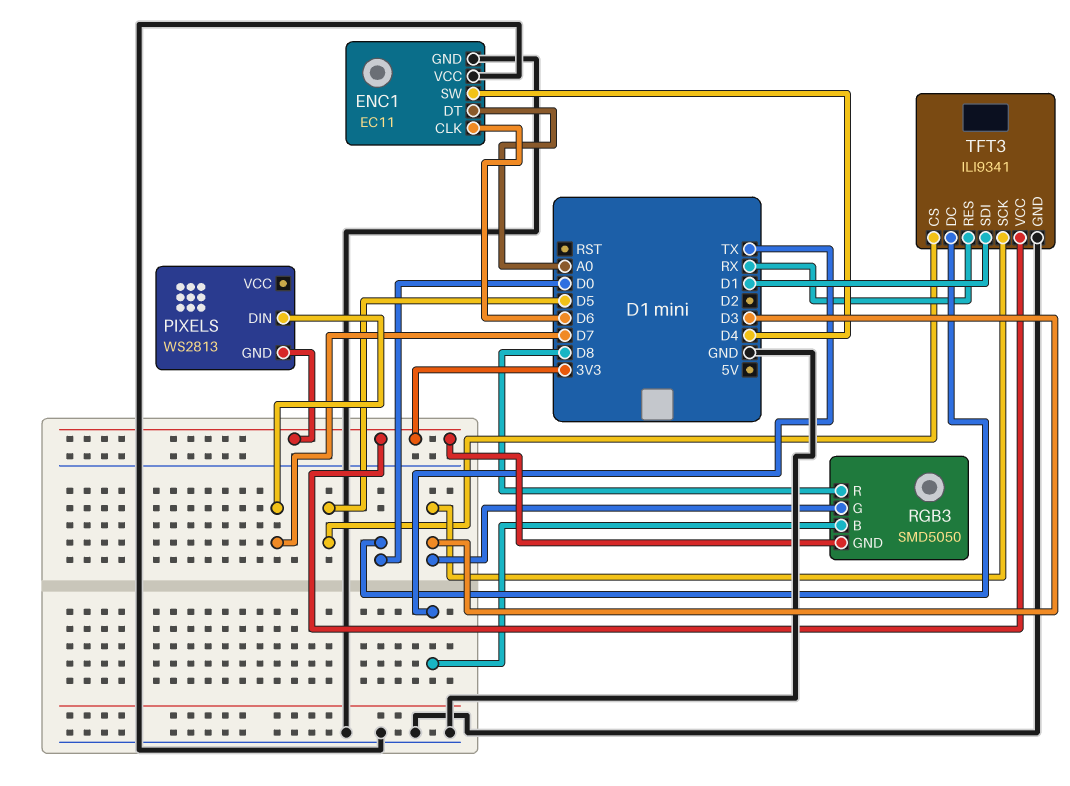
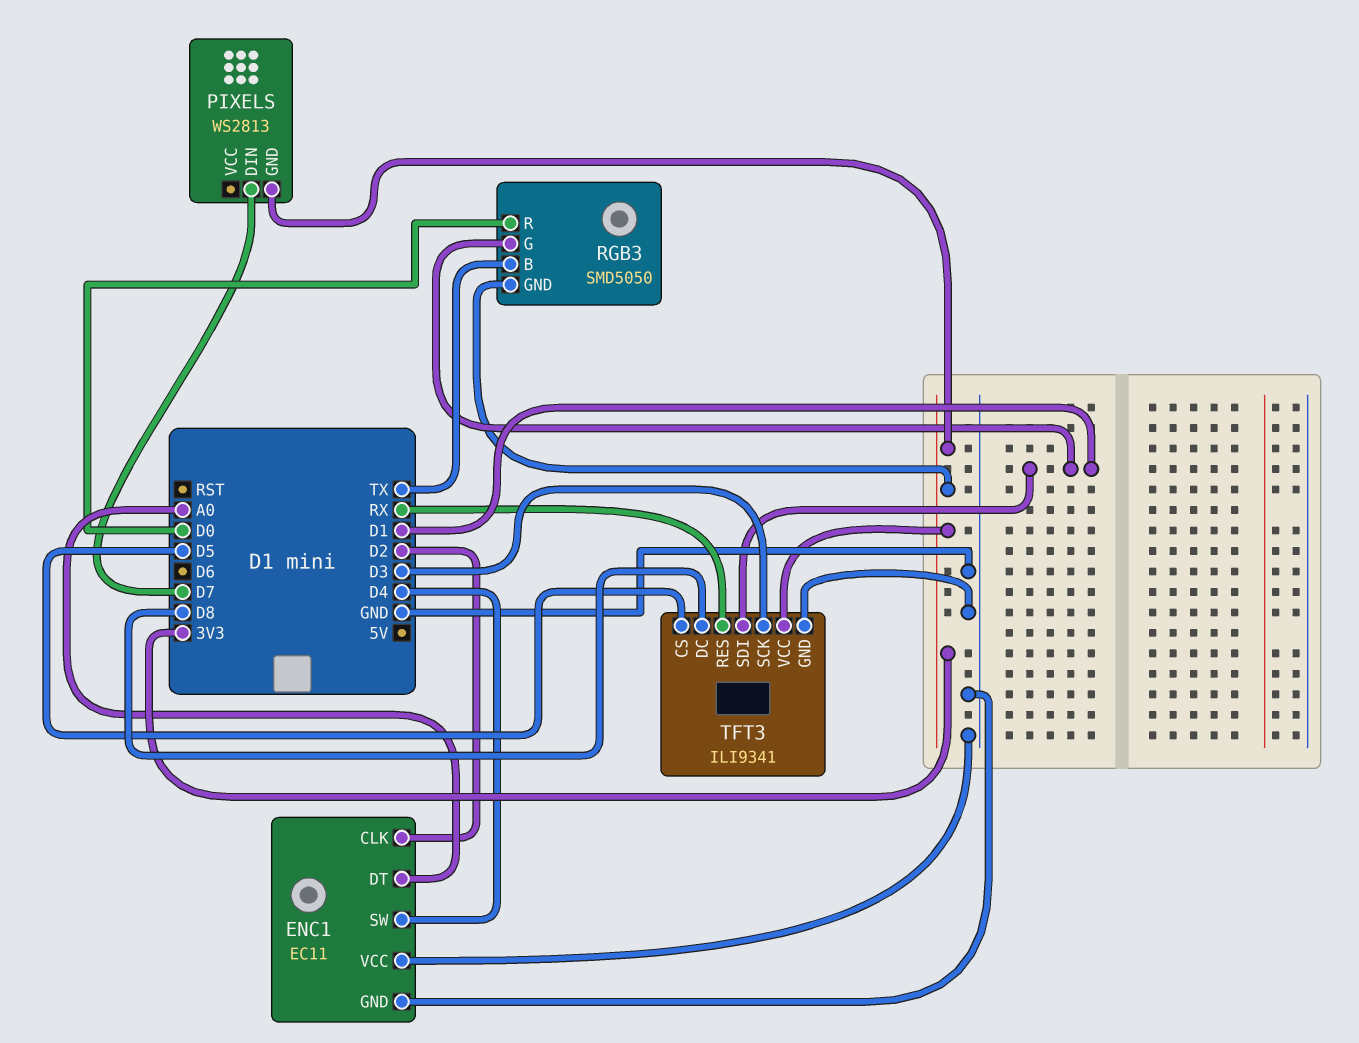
ENC1 pin CLK: D6 -> D2
RGB3 pin G: D3 -> D1
RGB3 pin R: D8 -> D0
TFT3 pin DC: D0 -> D8

